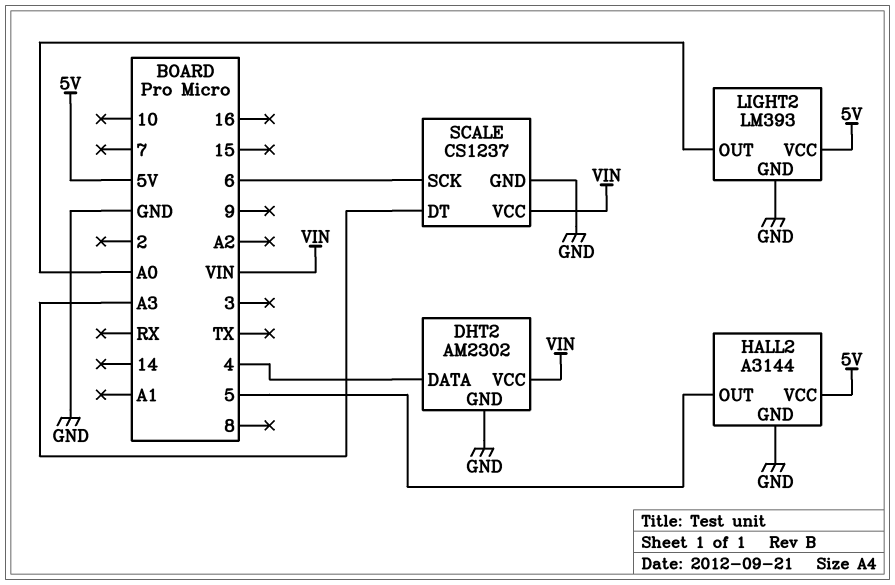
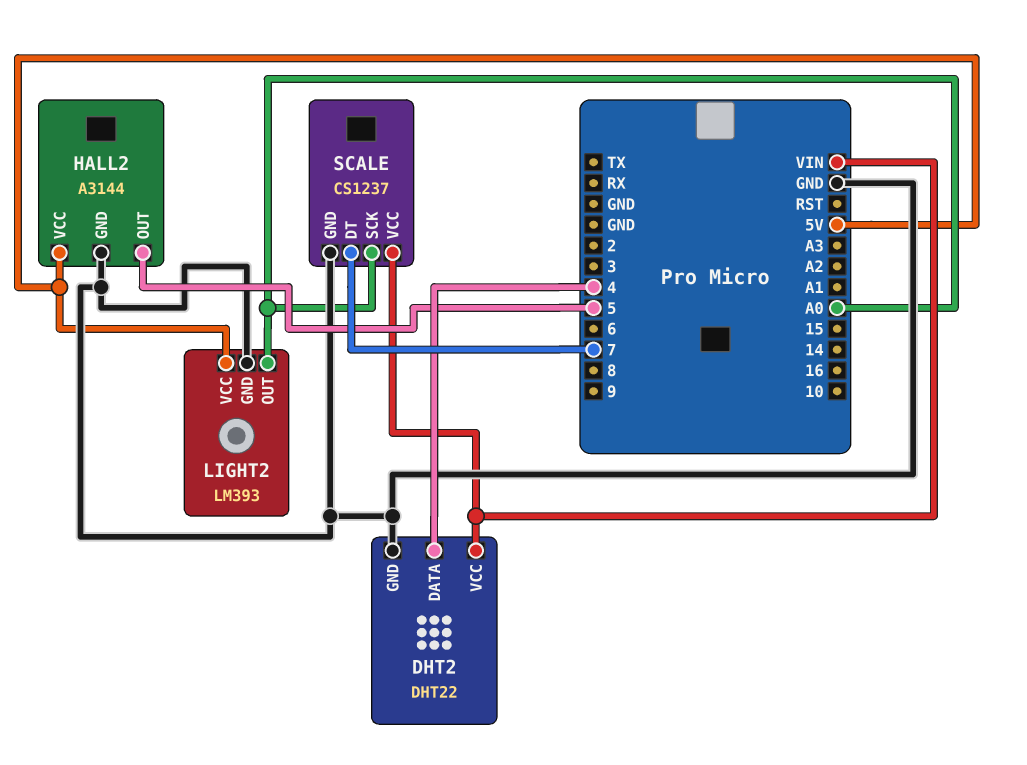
DHT2: AM2302 -> DHT22
SCALE pin DT: A3 -> 7
SCALE pin SCK: 6 -> A0

